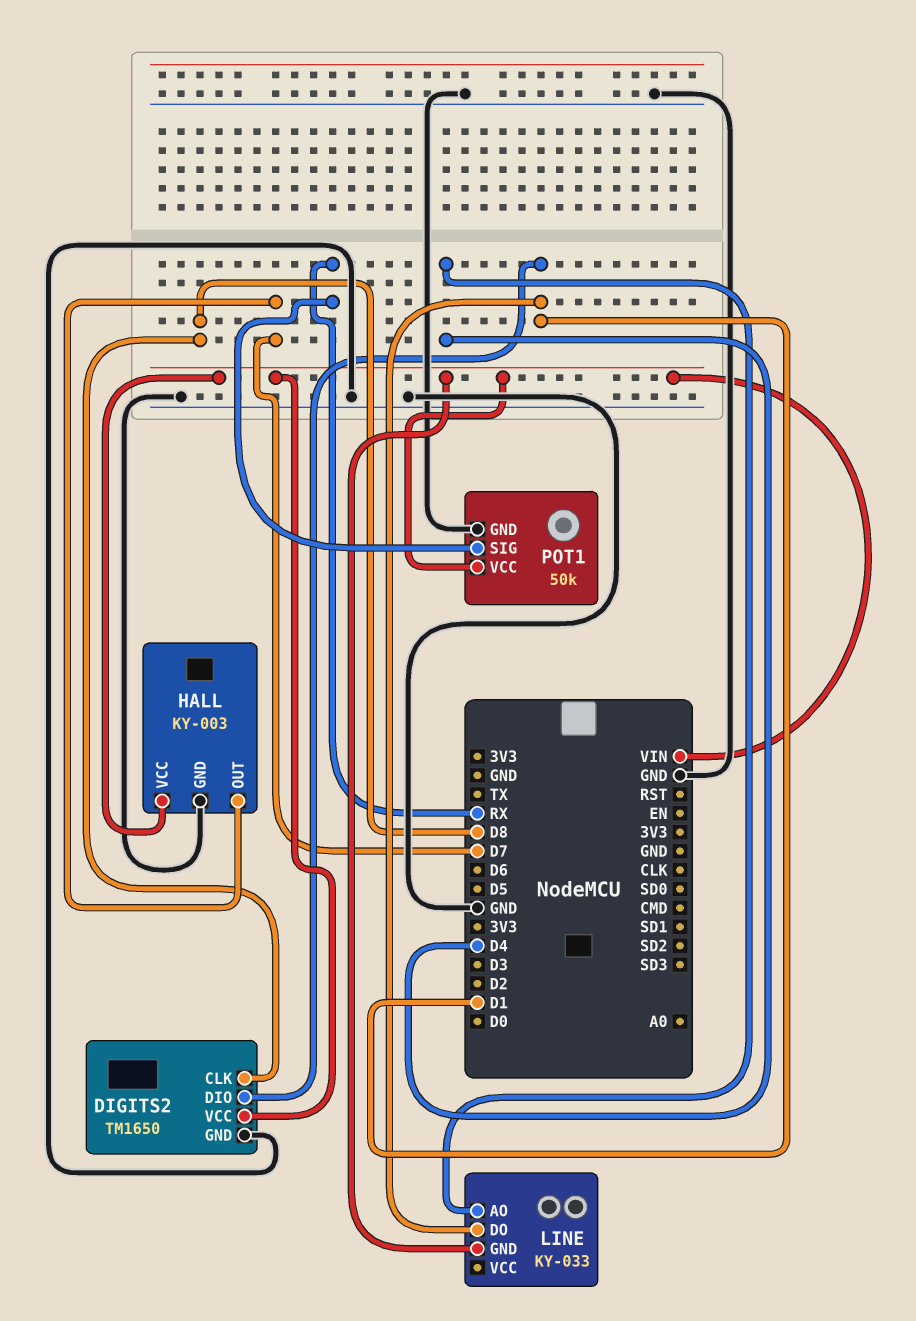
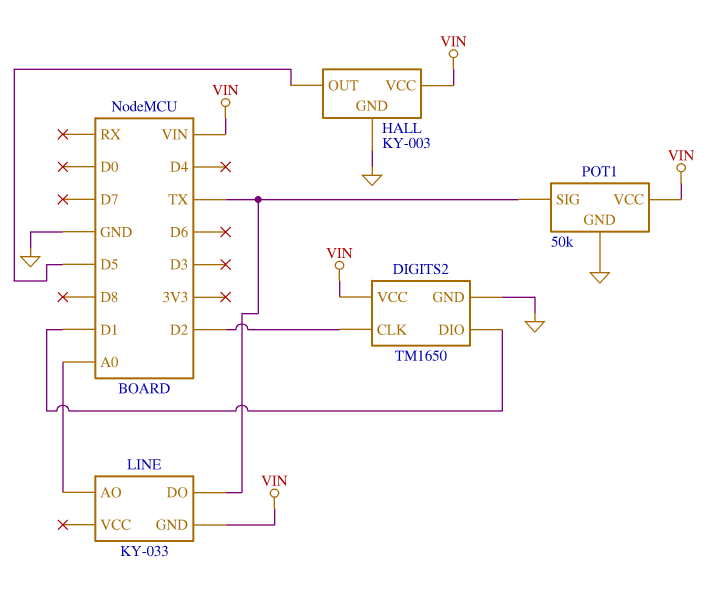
DIGITS2 pin CLK: D8 -> D2
HALL pin OUT: D7 -> D5
LINE pin AO: D4 -> A0
LINE pin DO: D1 -> TX
POT1 pin SIG: RX -> TX

